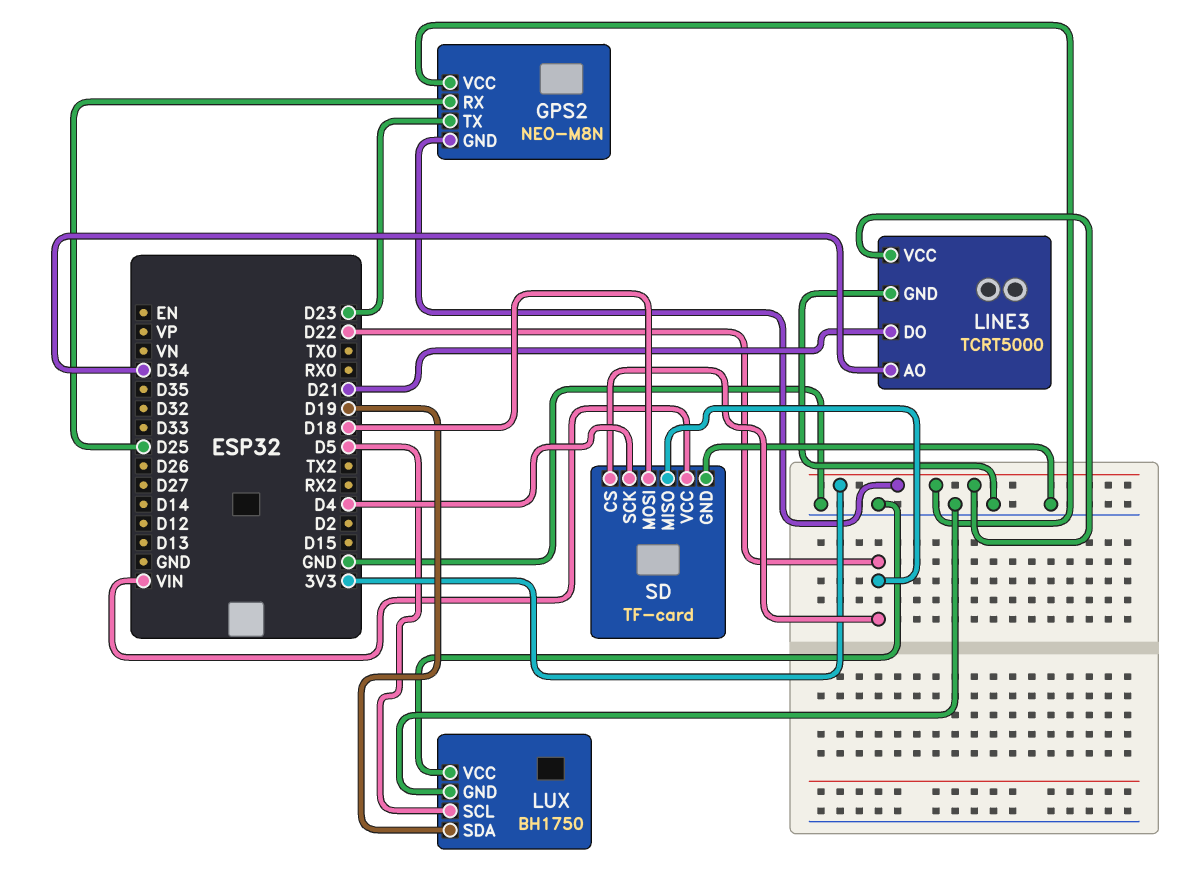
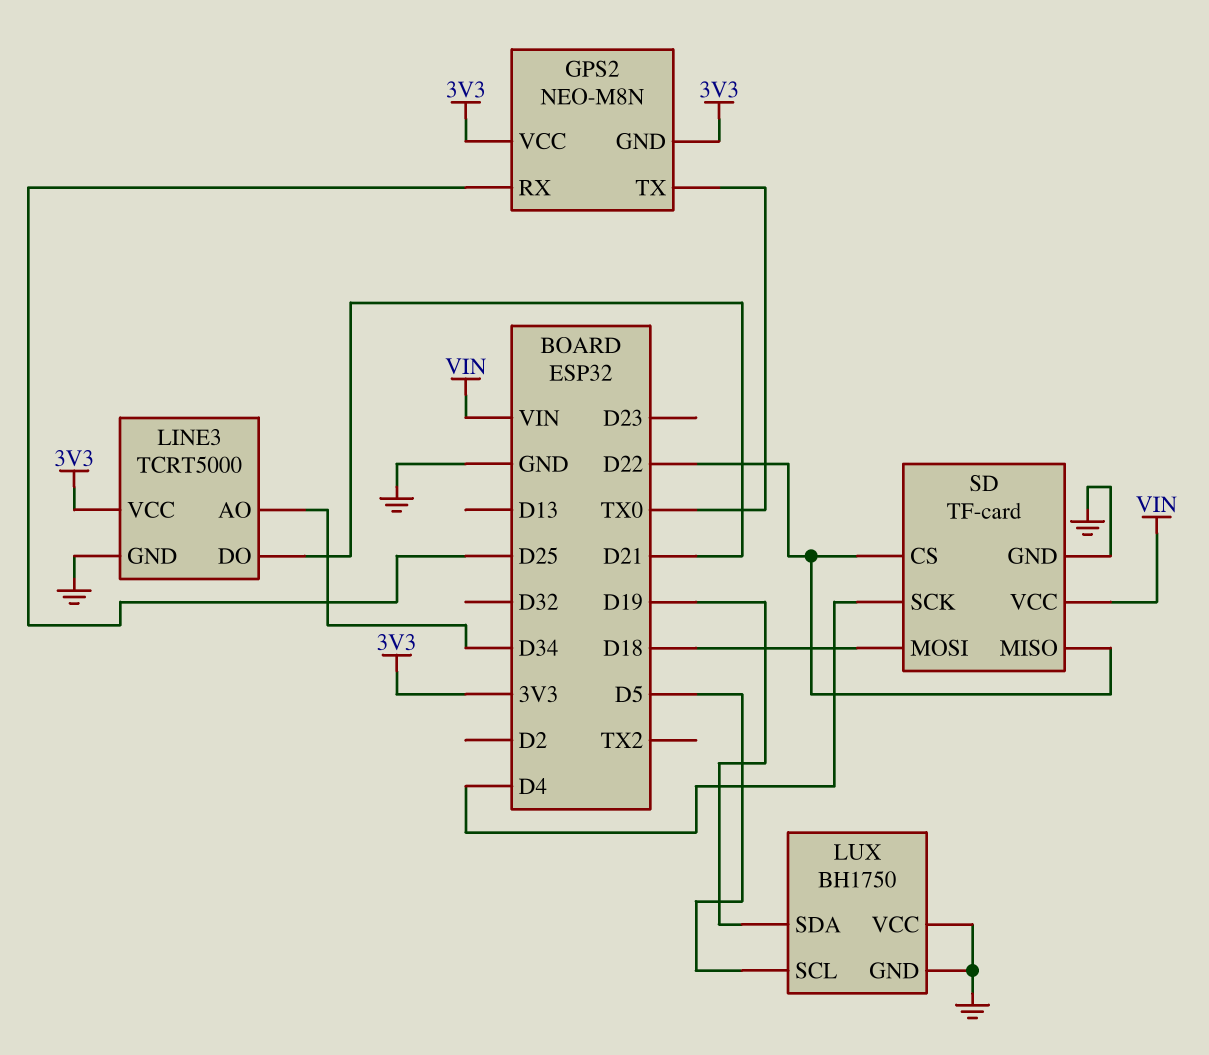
GPS2 pin TX: D23 -> TX0

